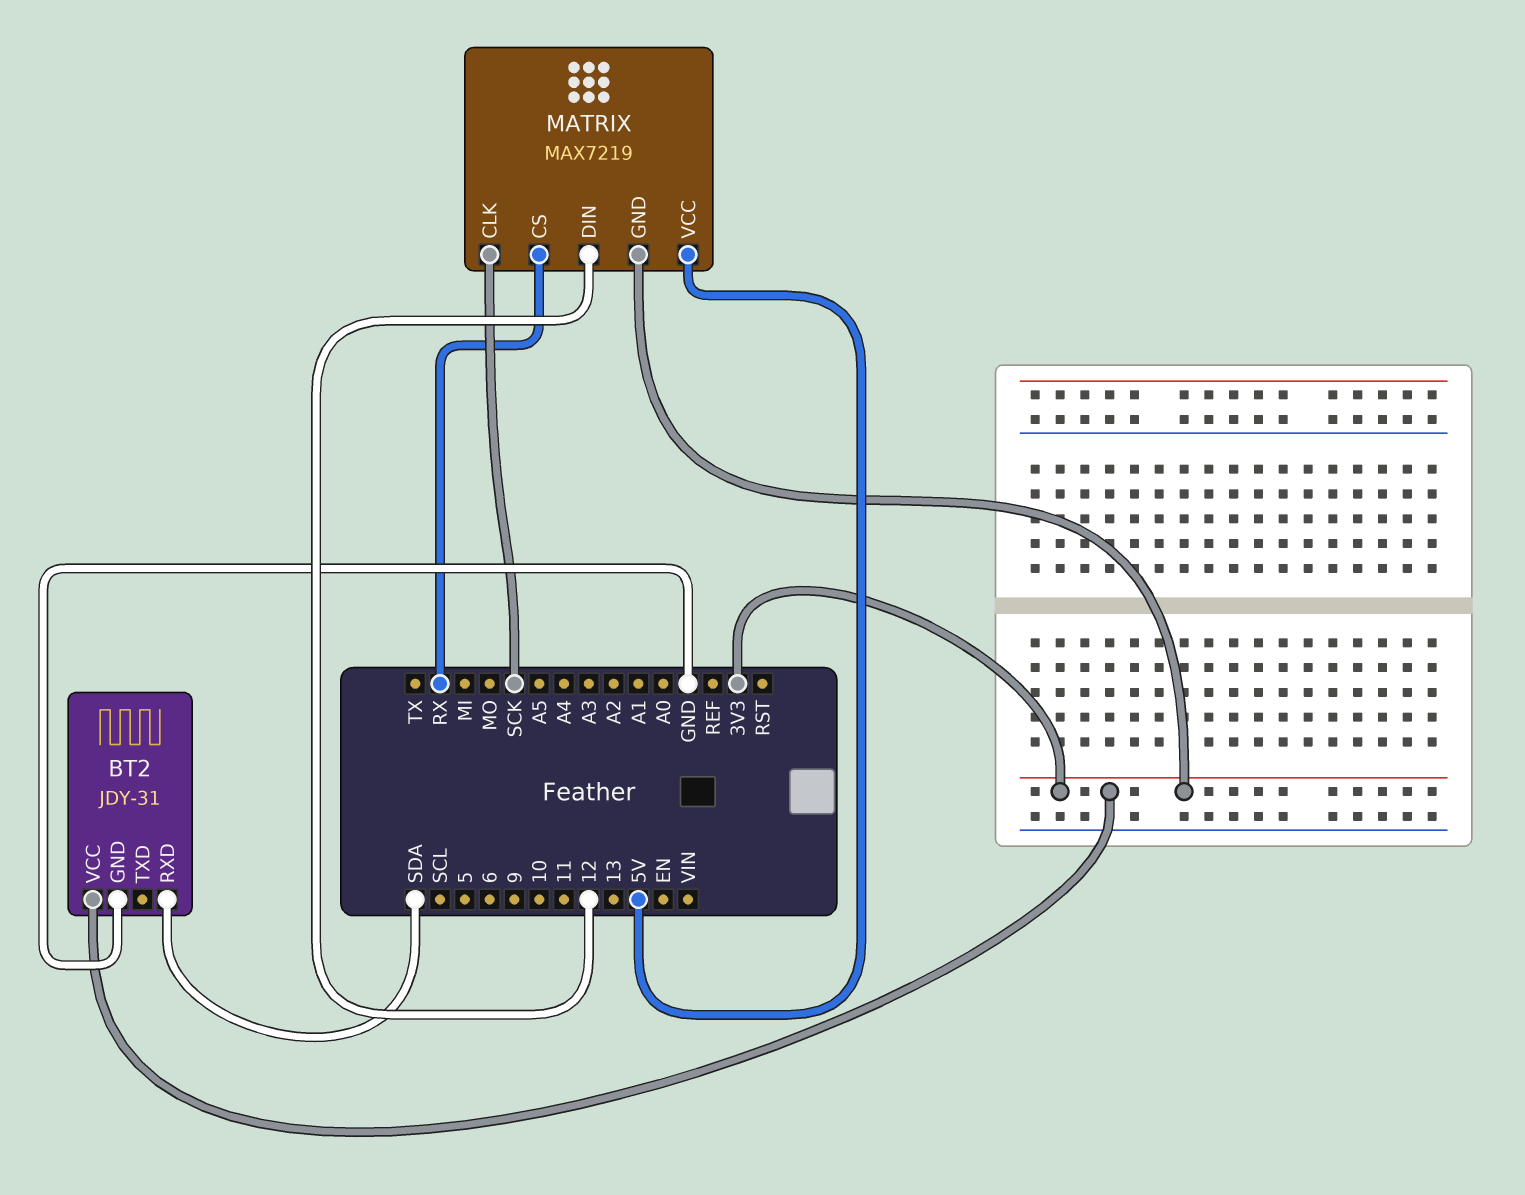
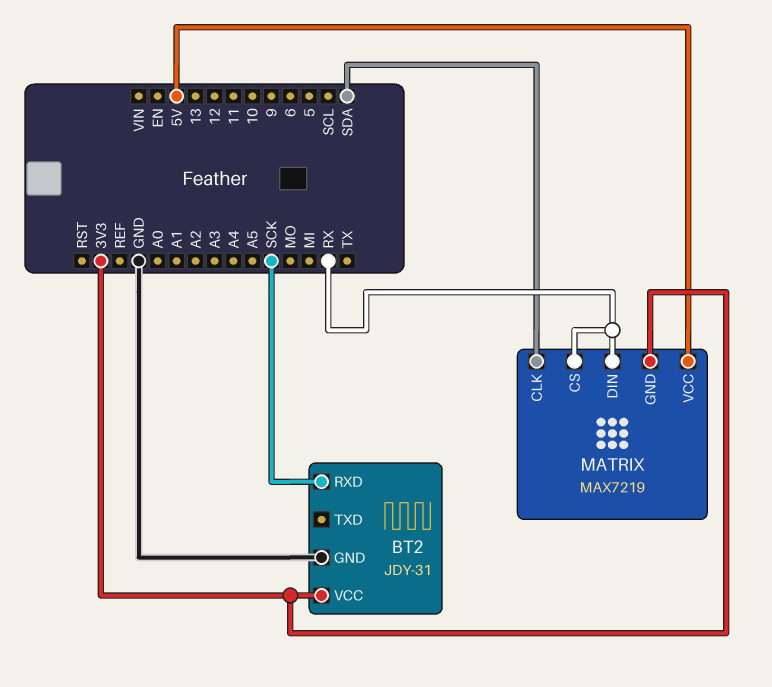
BT2 pin RXD: SDA -> SCK
MATRIX pin CLK: SCK -> SDA
MATRIX pin DIN: 12 -> RX

